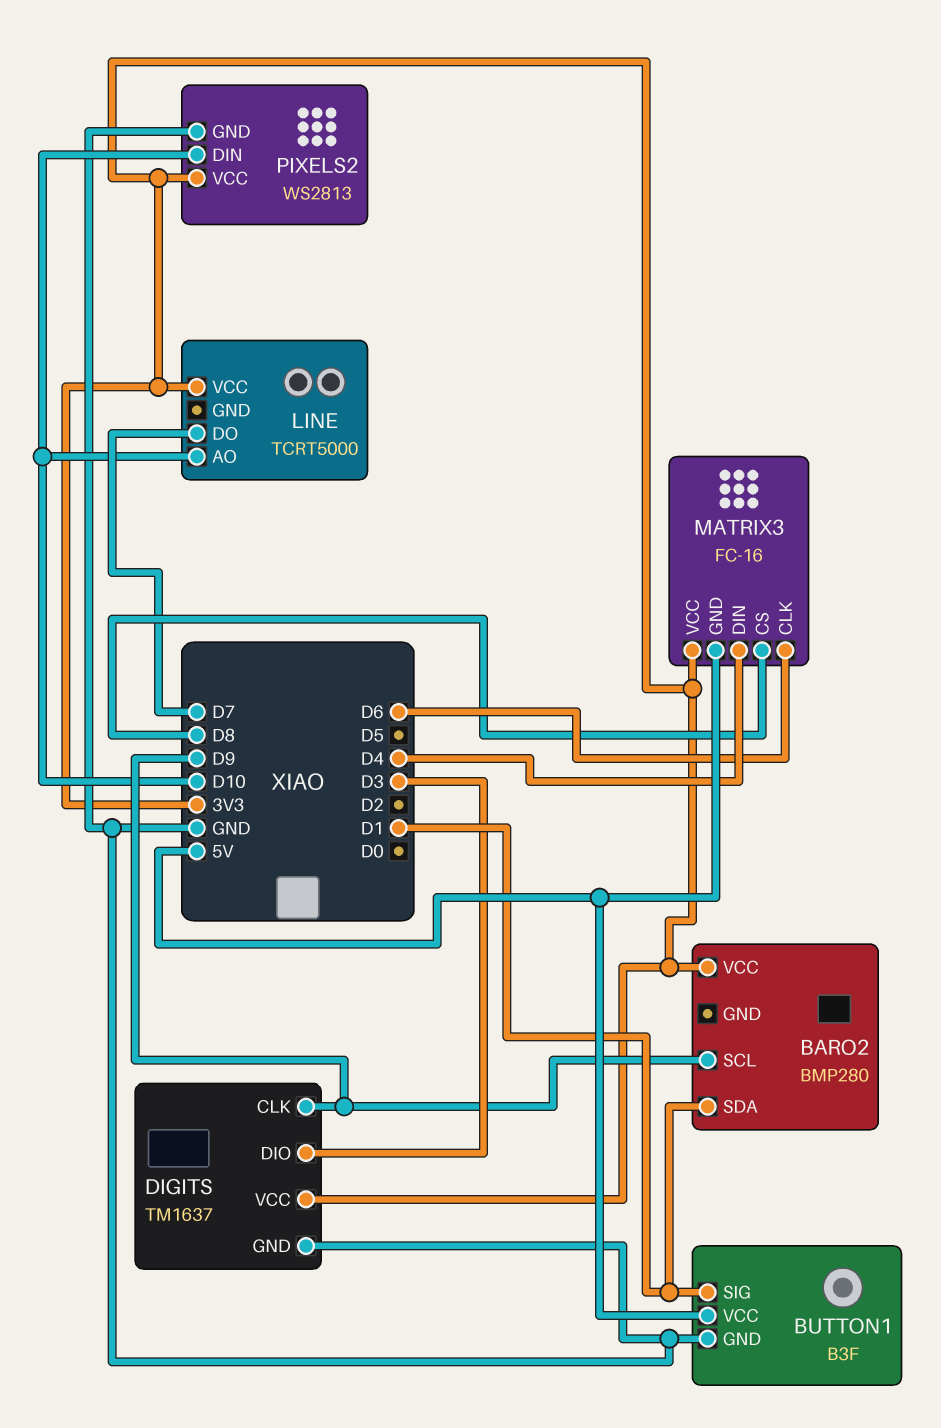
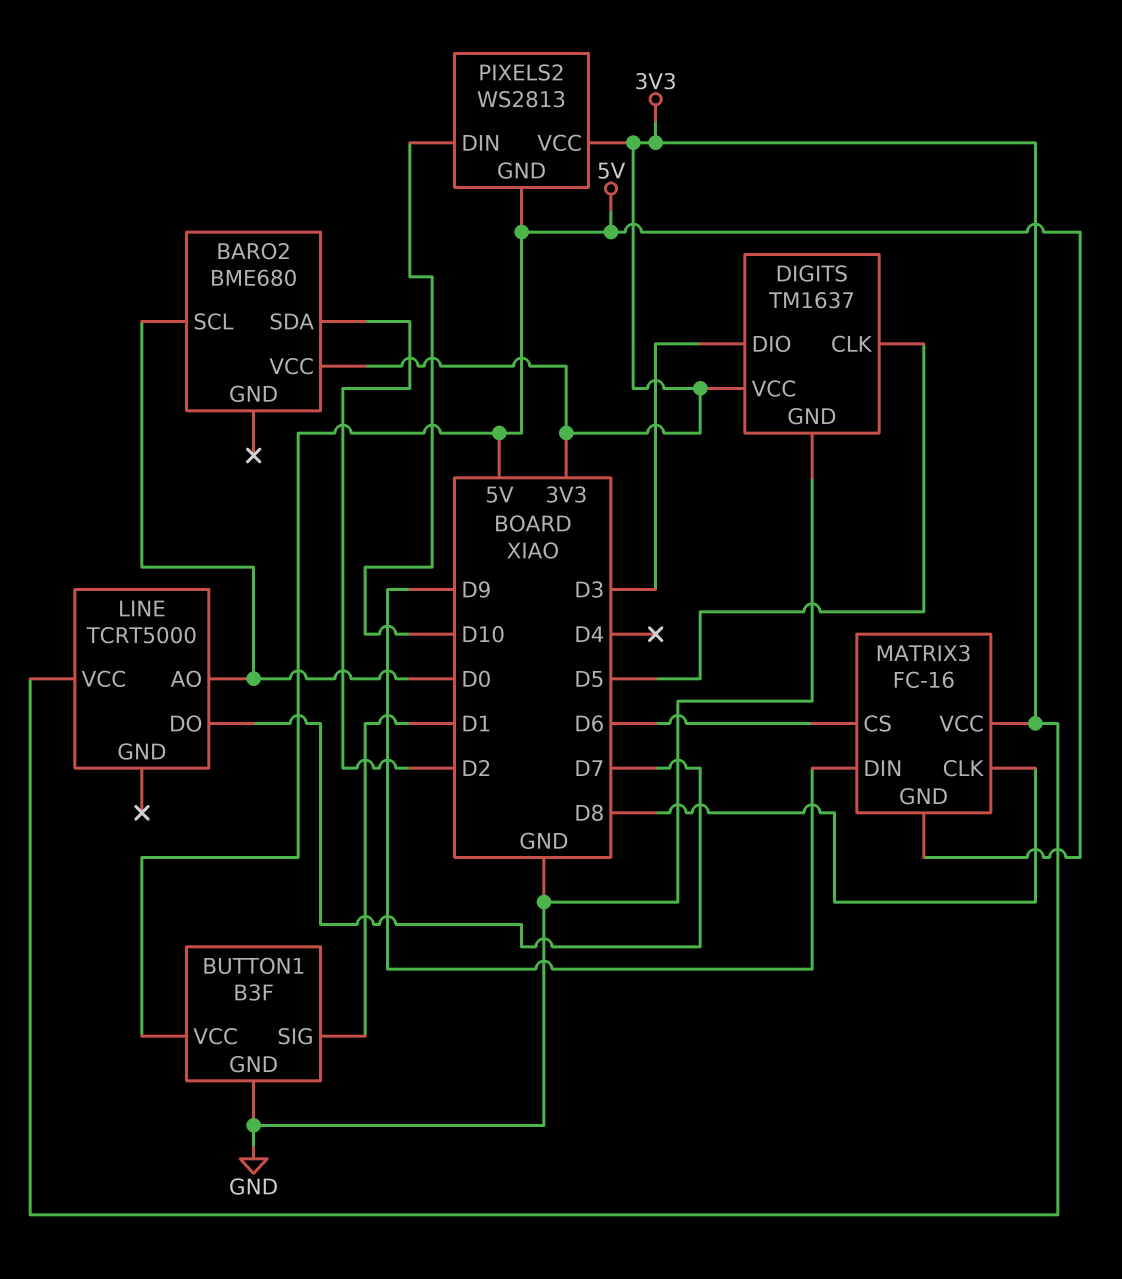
BARO2: BMP280 -> BME680
BARO2 pin SCL: D9 -> D0
BARO2 pin SDA: D1 -> D2
DIGITS pin CLK: D9 -> D5
LINE pin AO: D10 -> D0
MATRIX3 pin CLK: D6 -> D8
MATRIX3 pin CS: D8 -> D6
MATRIX3 pin DIN: D4 -> D9
PIXELS2 pin GND: GND -> 5V

